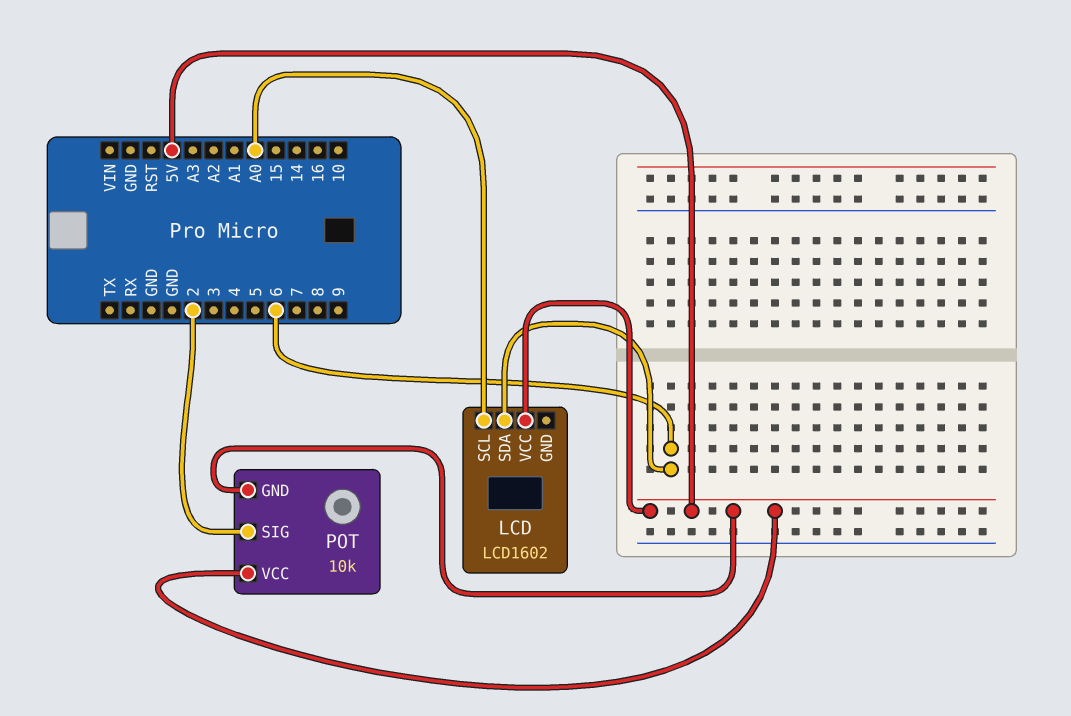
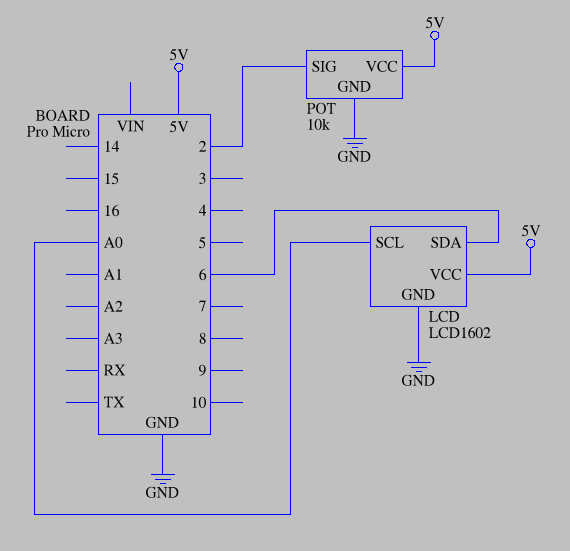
LCD pin GND: none -> GND
POT pin GND: 5V -> GND

